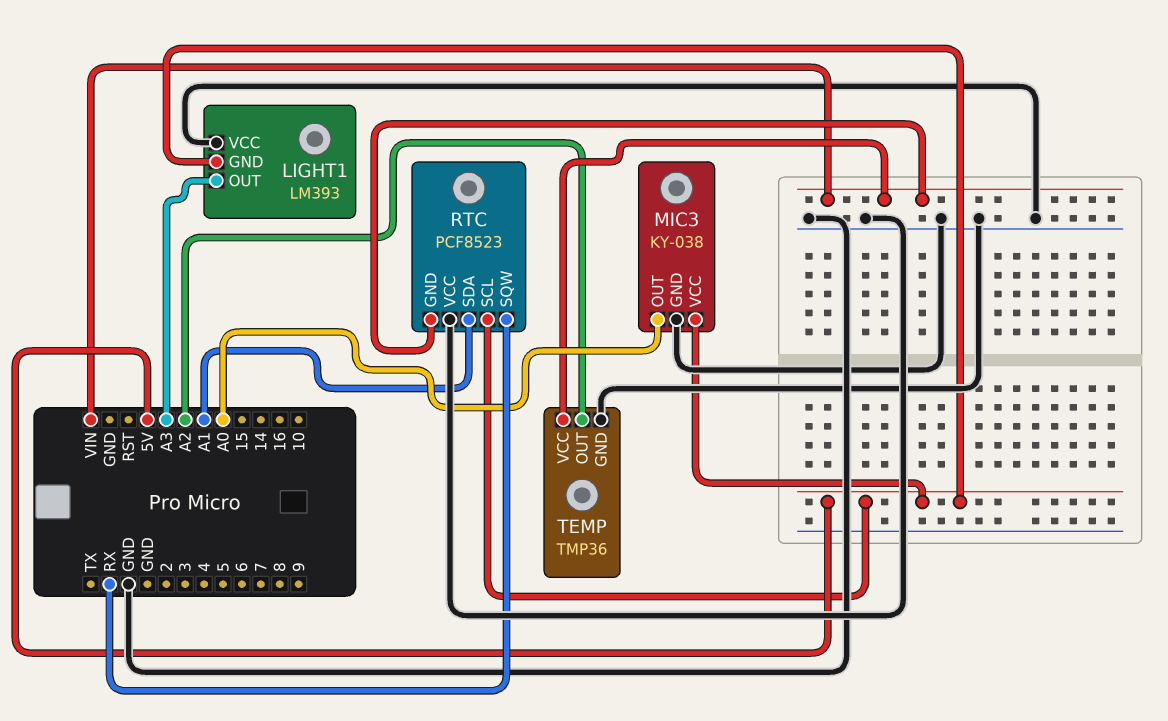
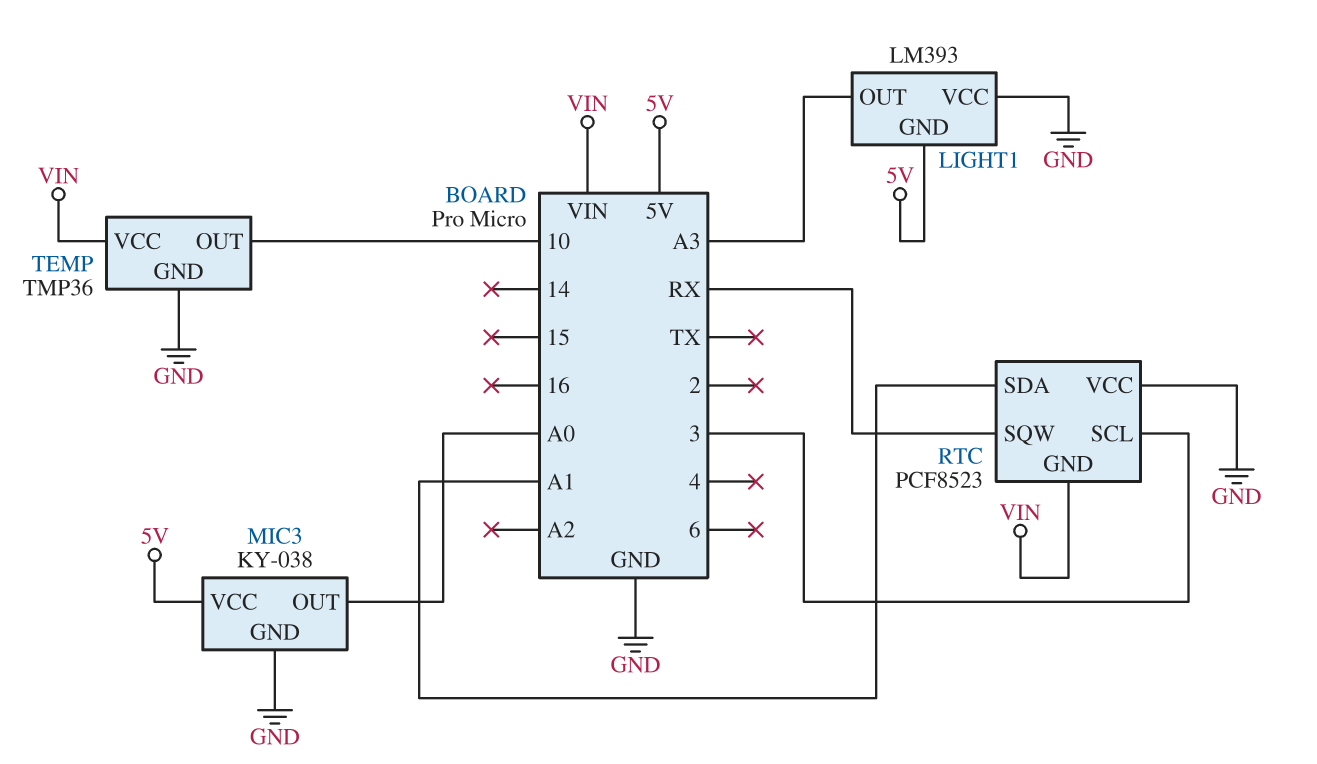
RTC pin SCL: 5V -> 3
TEMP pin OUT: A2 -> 10

